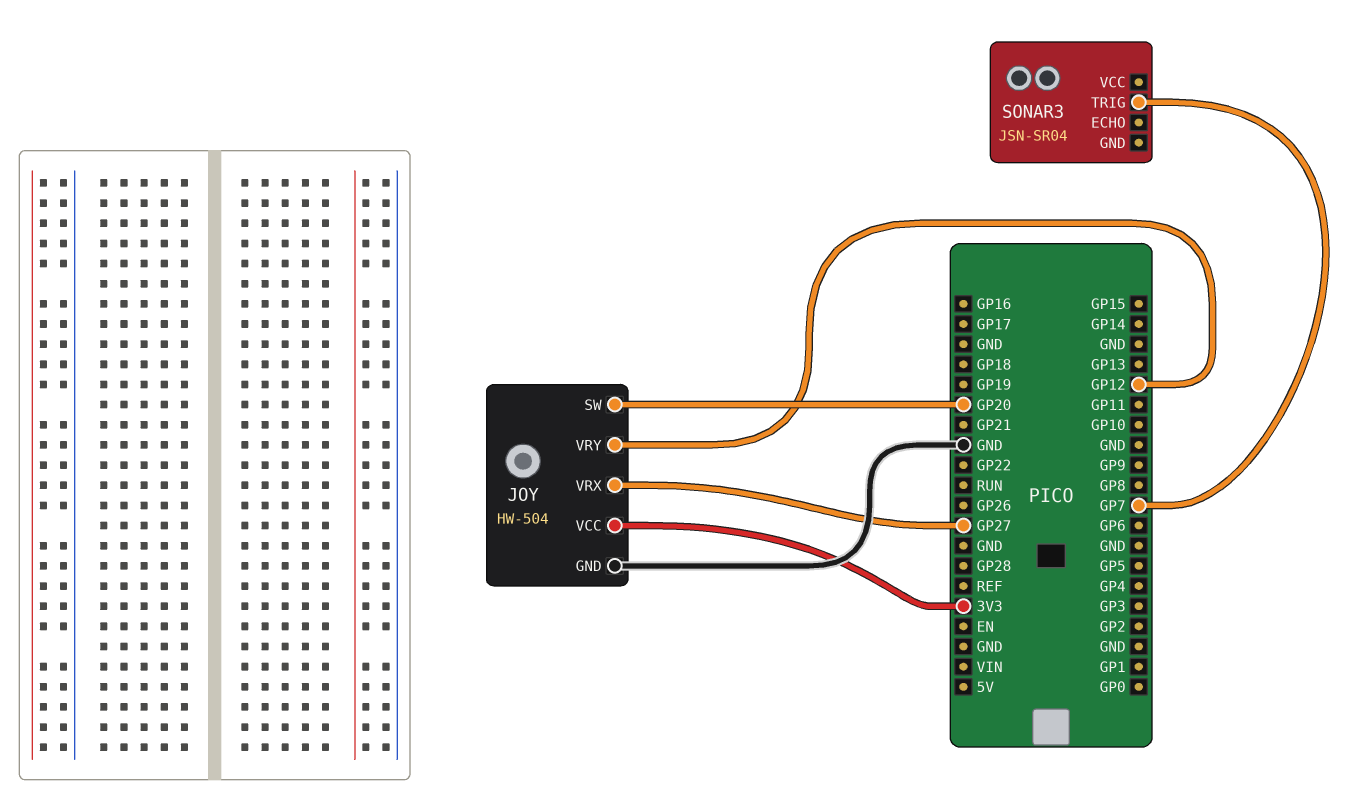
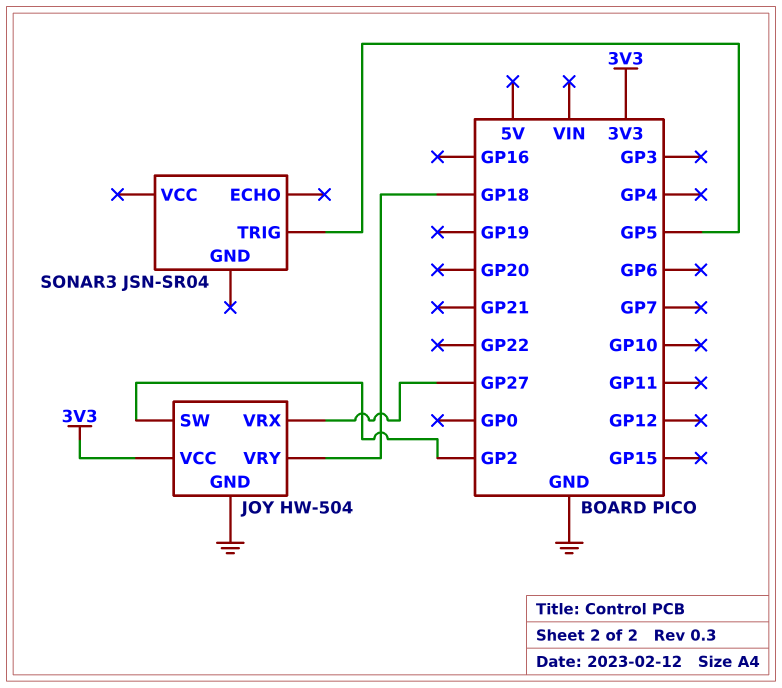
JOY pin SW: GP20 -> GP2
JOY pin VRY: GP12 -> GP18
SONAR3 pin TRIG: GP7 -> GP5

